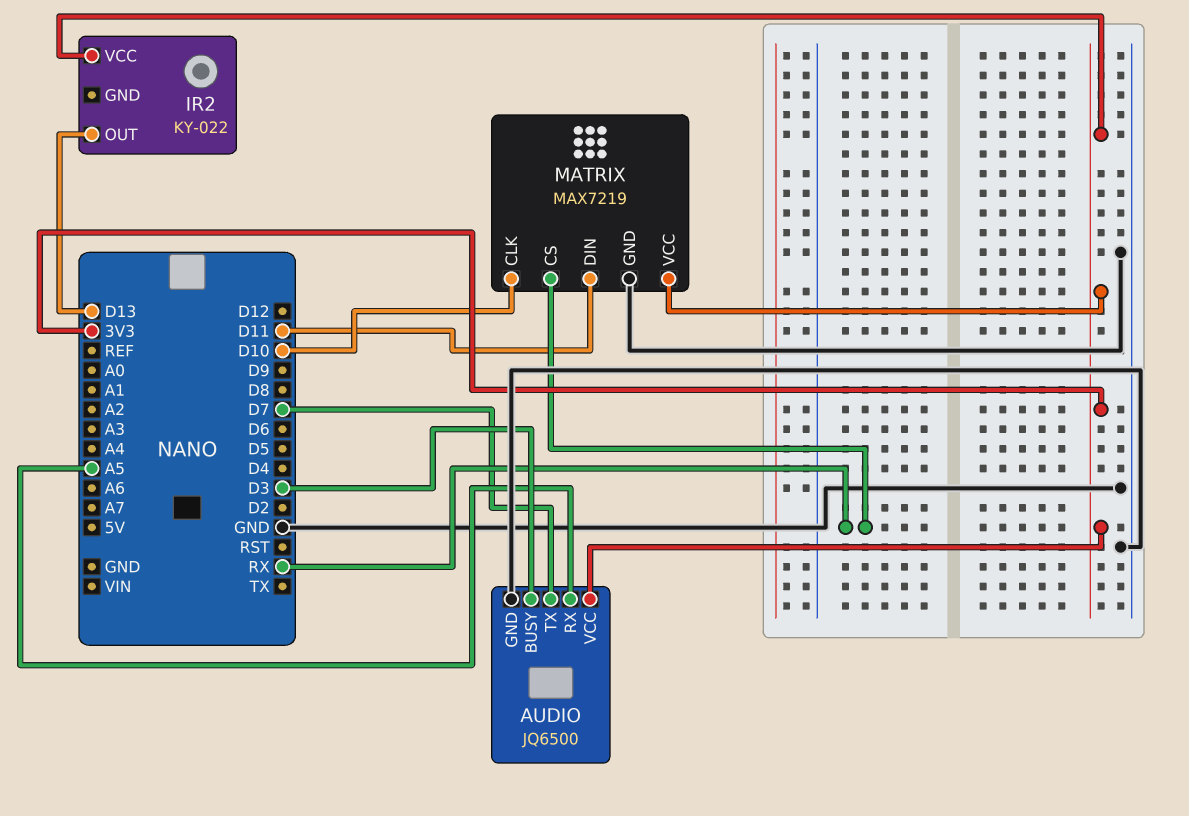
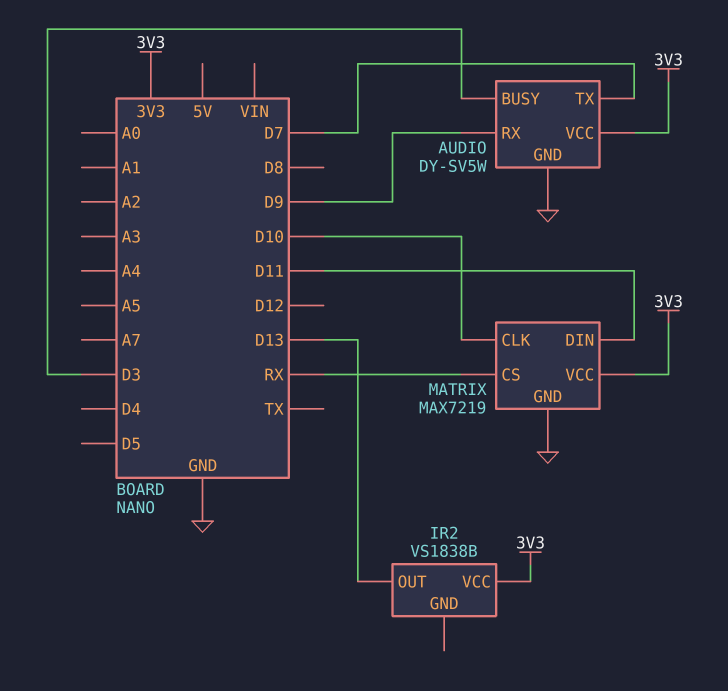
AUDIO: JQ6500 -> DY-SV5W
AUDIO pin RX: A5 -> D9
IR2: KY-022 -> VS1838B

